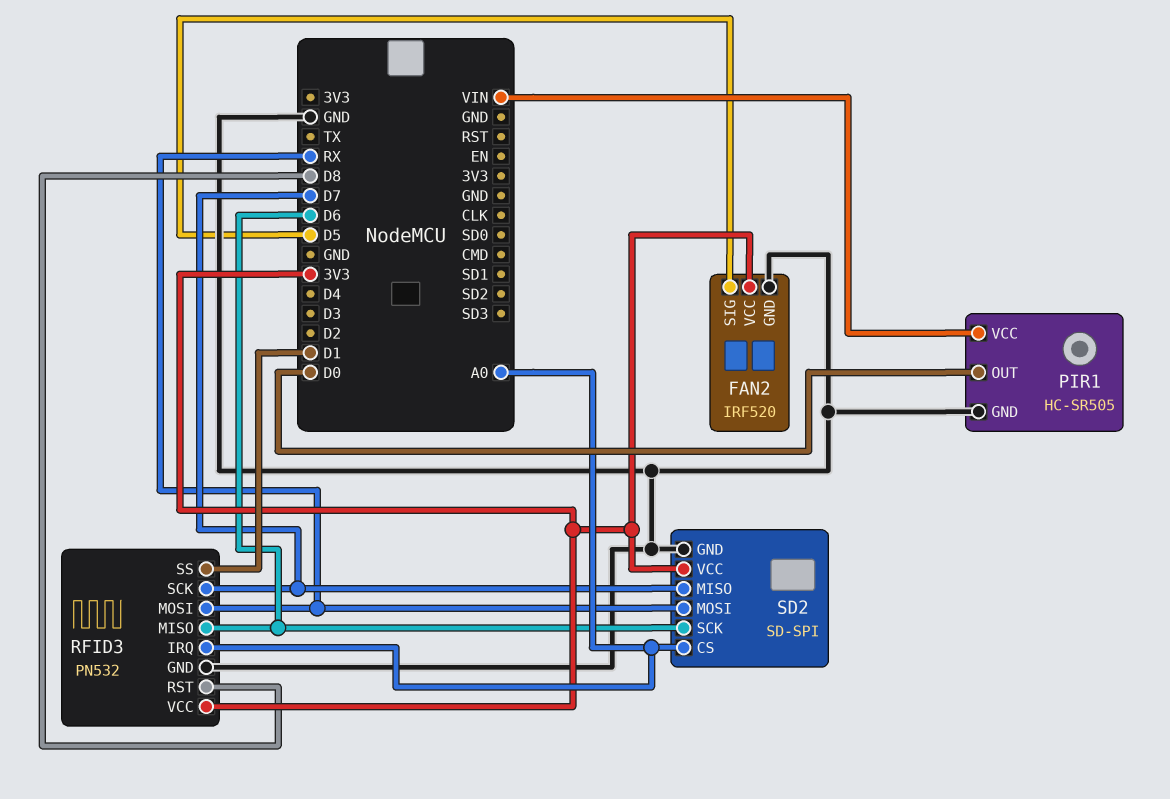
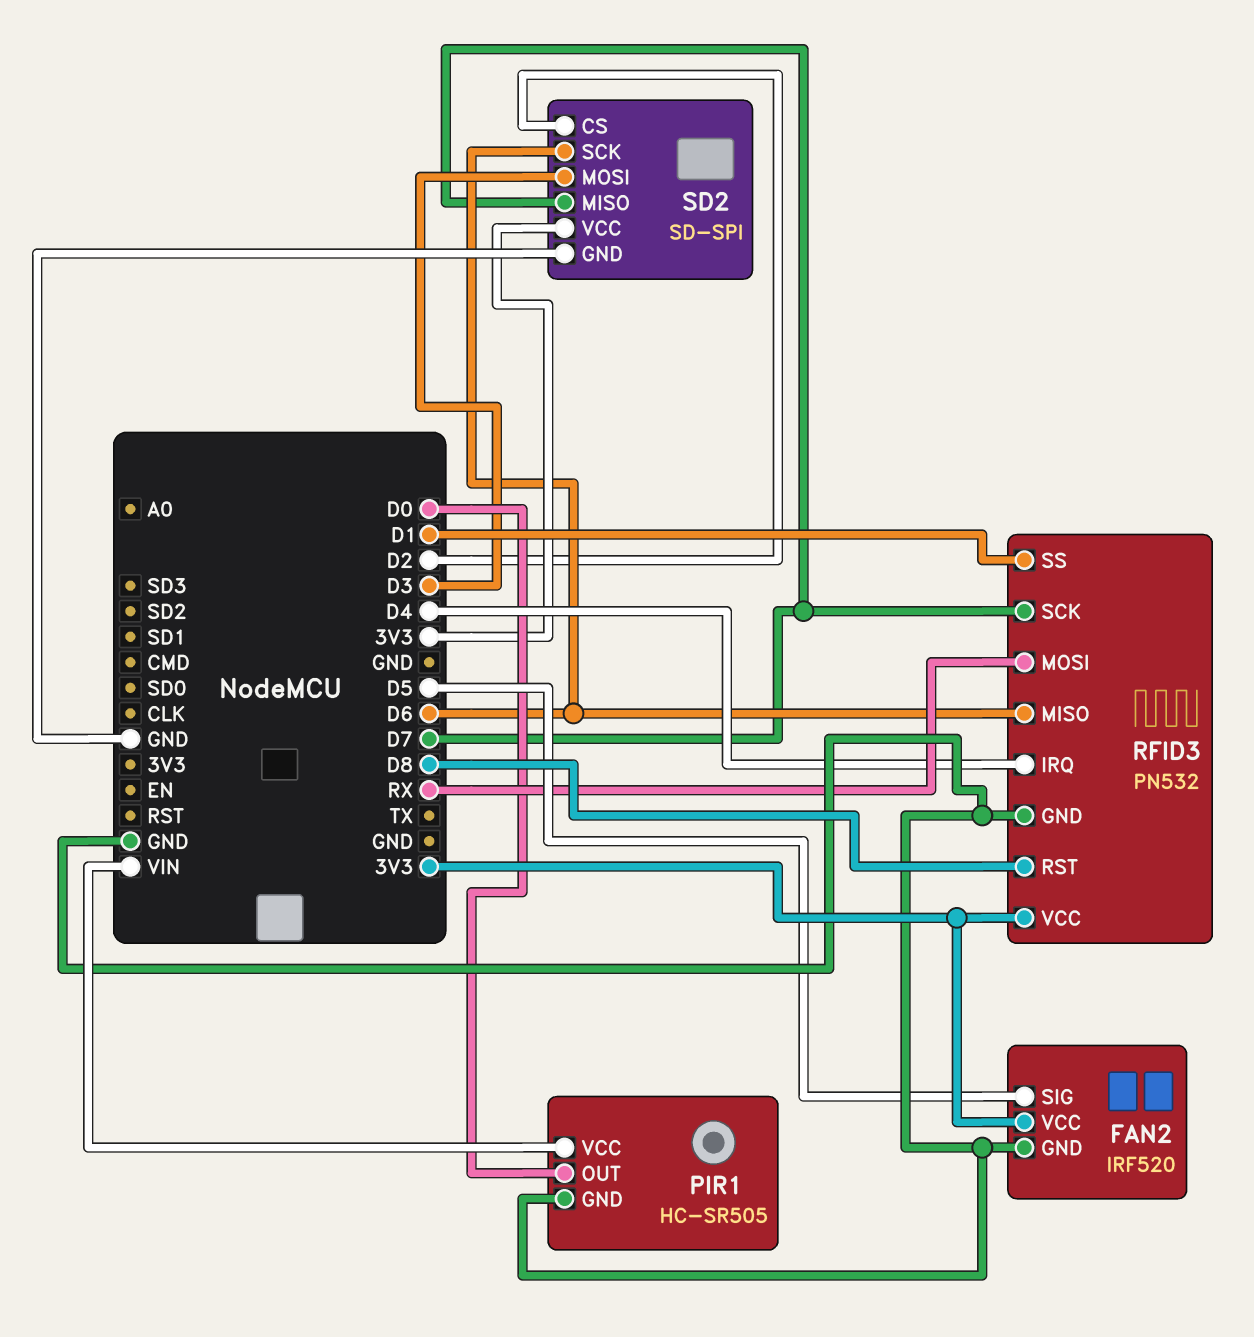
RFID3 pin IRQ: A0 -> D4
SD2 pin CS: A0 -> D2
SD2 pin MOSI: RX -> D3

